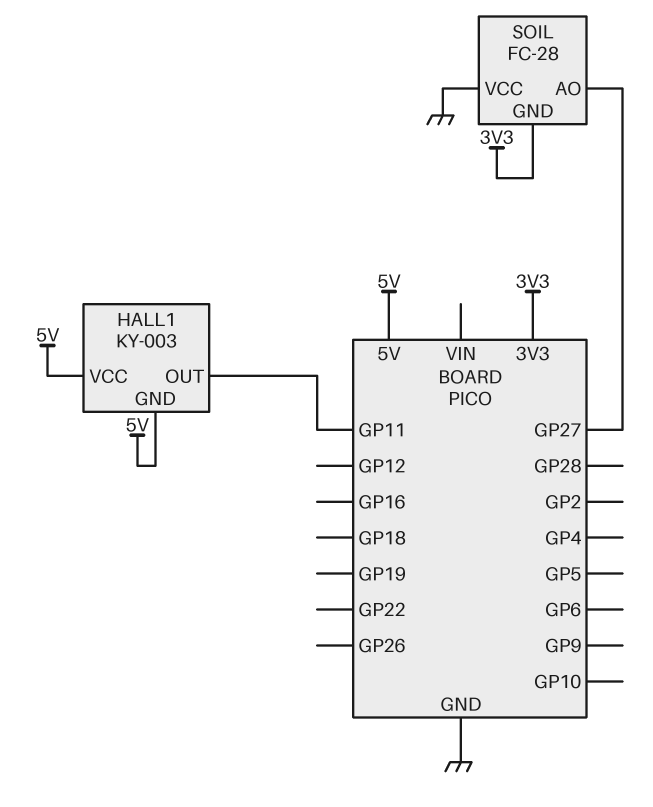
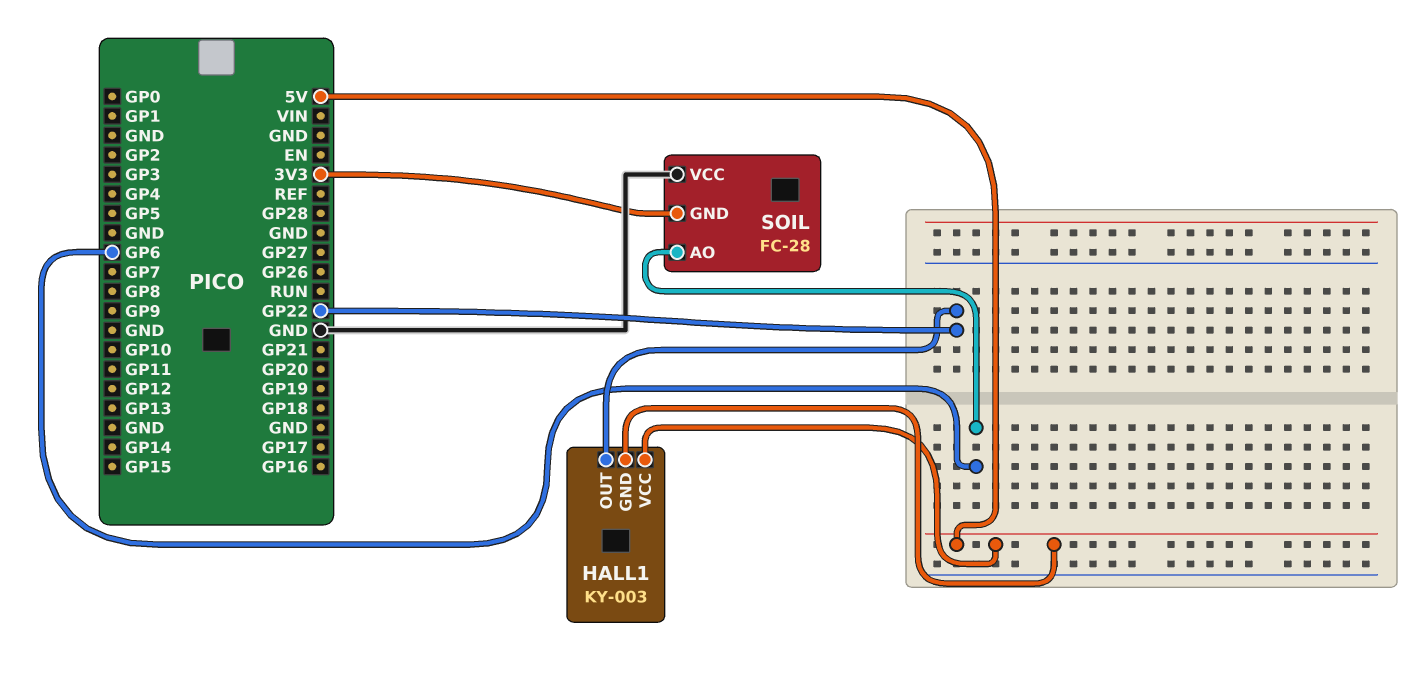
HALL1 pin OUT: GP11 -> GP22
SOIL pin AO: GP27 -> GP6

